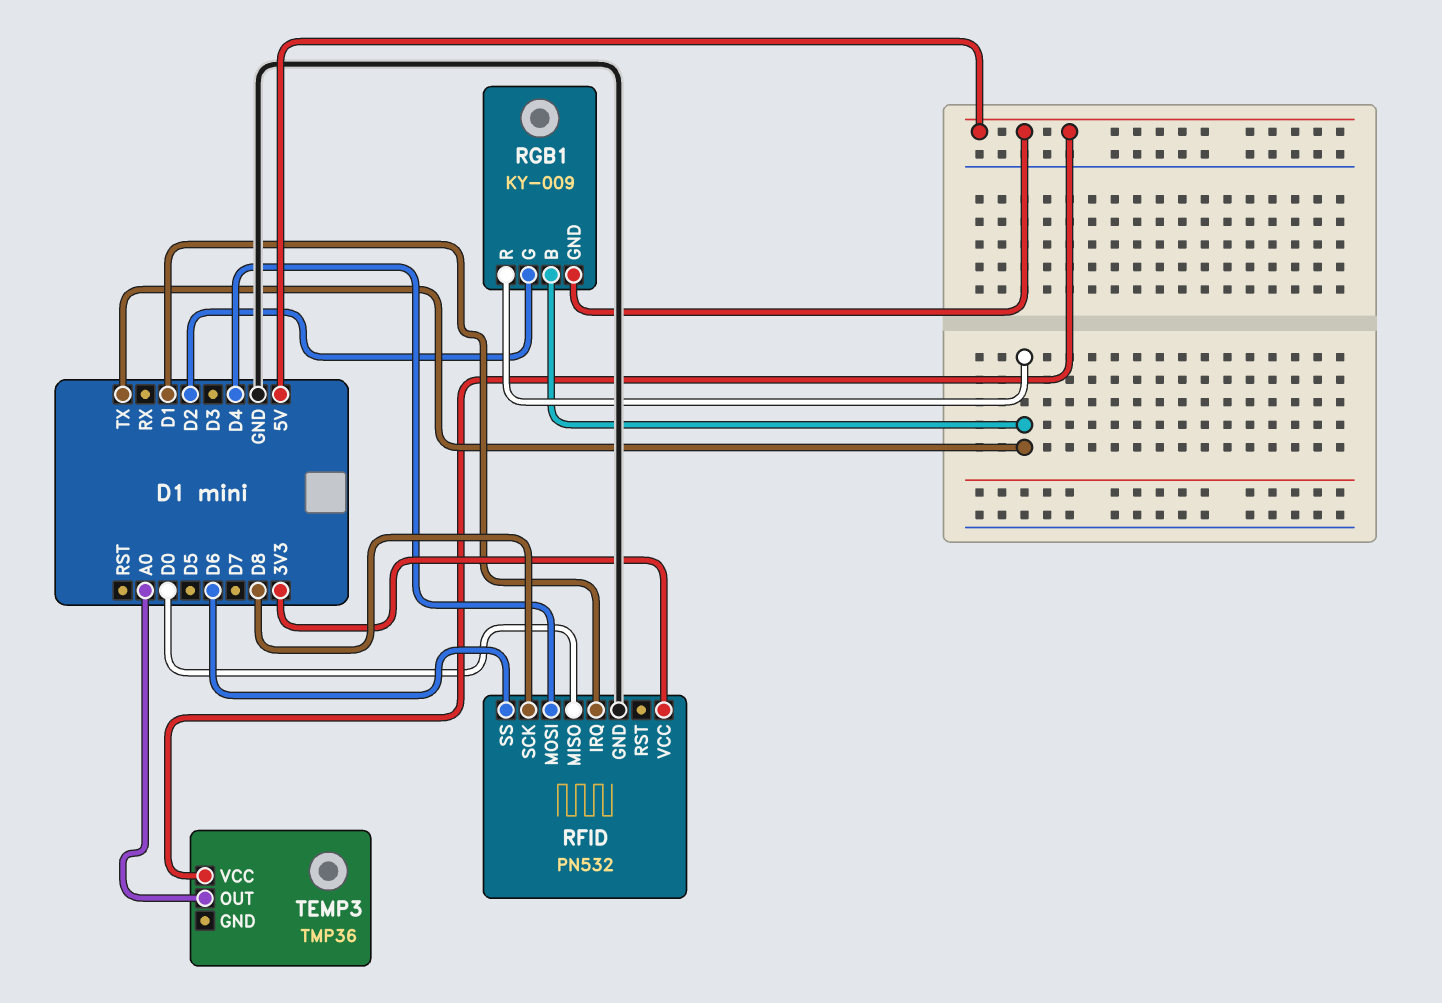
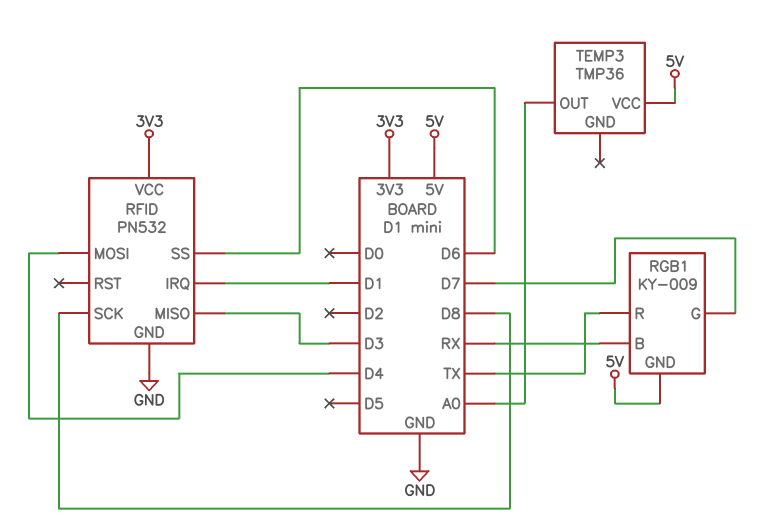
RFID pin MISO: D0 -> D3
RGB1 pin B: TX -> RX
RGB1 pin G: D2 -> D7

